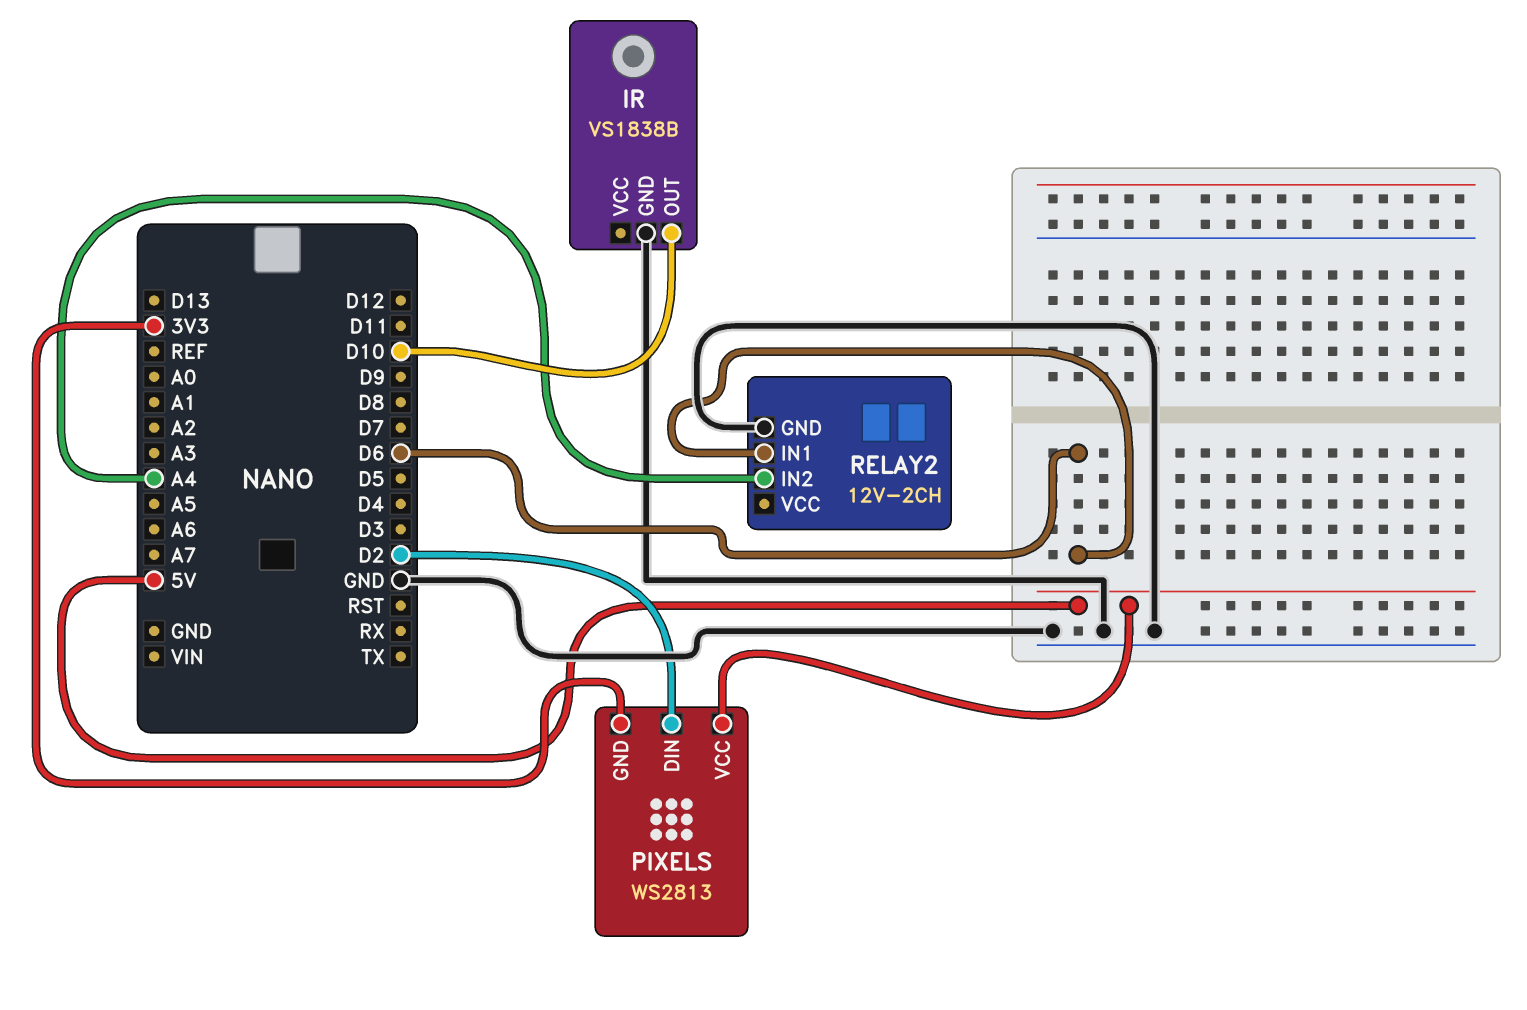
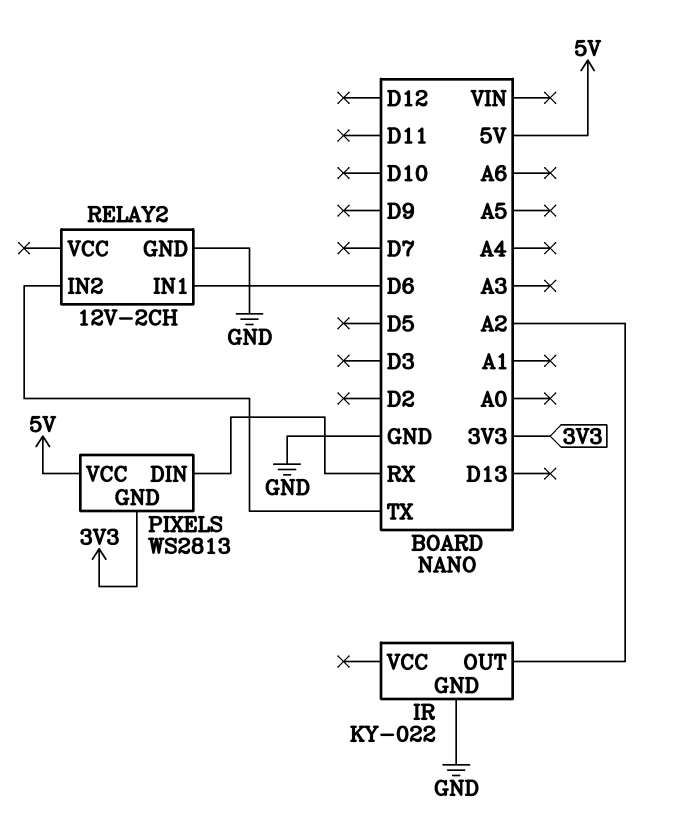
IR: VS1838B -> KY-022
IR pin OUT: D10 -> A2
PIXELS pin DIN: D2 -> RX
RELAY2 pin IN2: A4 -> TX

